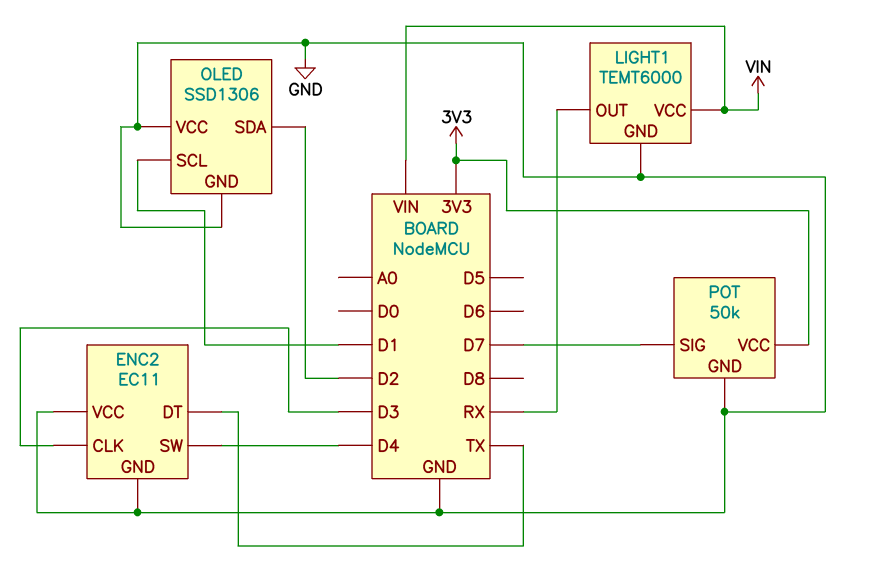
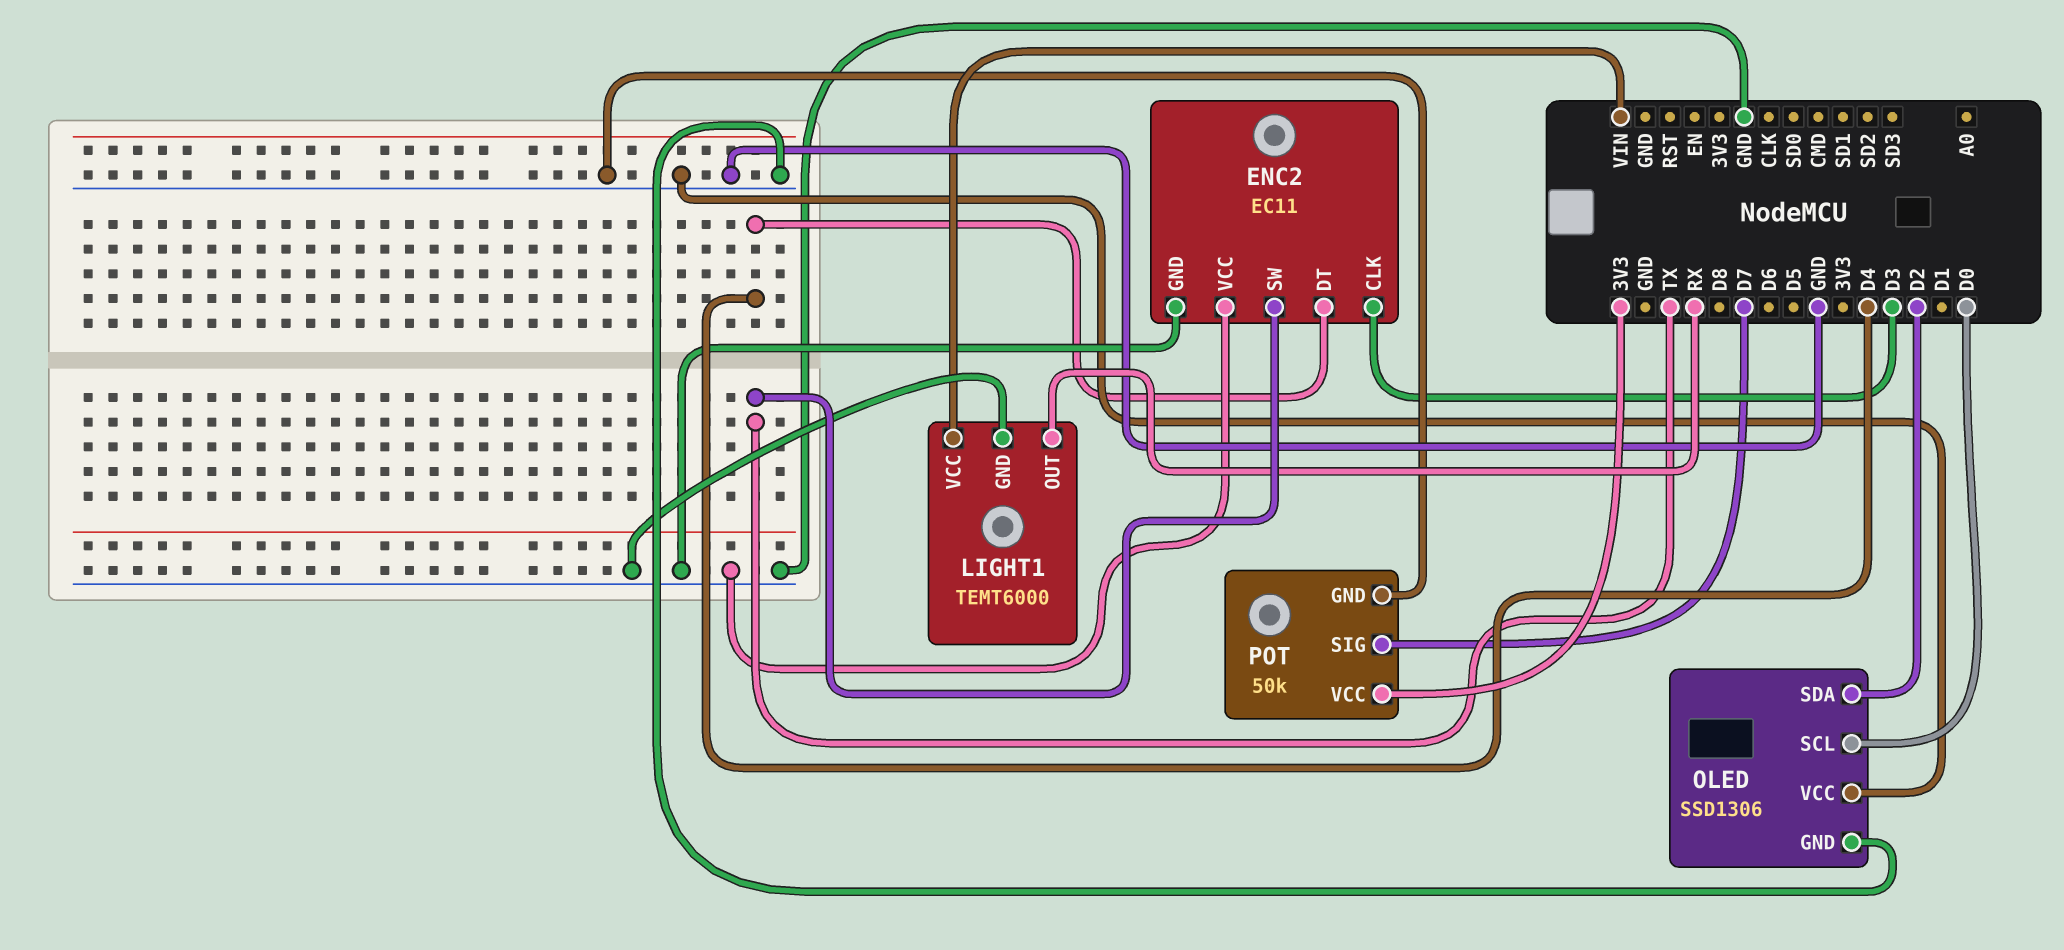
ENC2 pin DT: TX -> D4
ENC2 pin SW: D4 -> TX
OLED pin SCL: D1 -> D0

